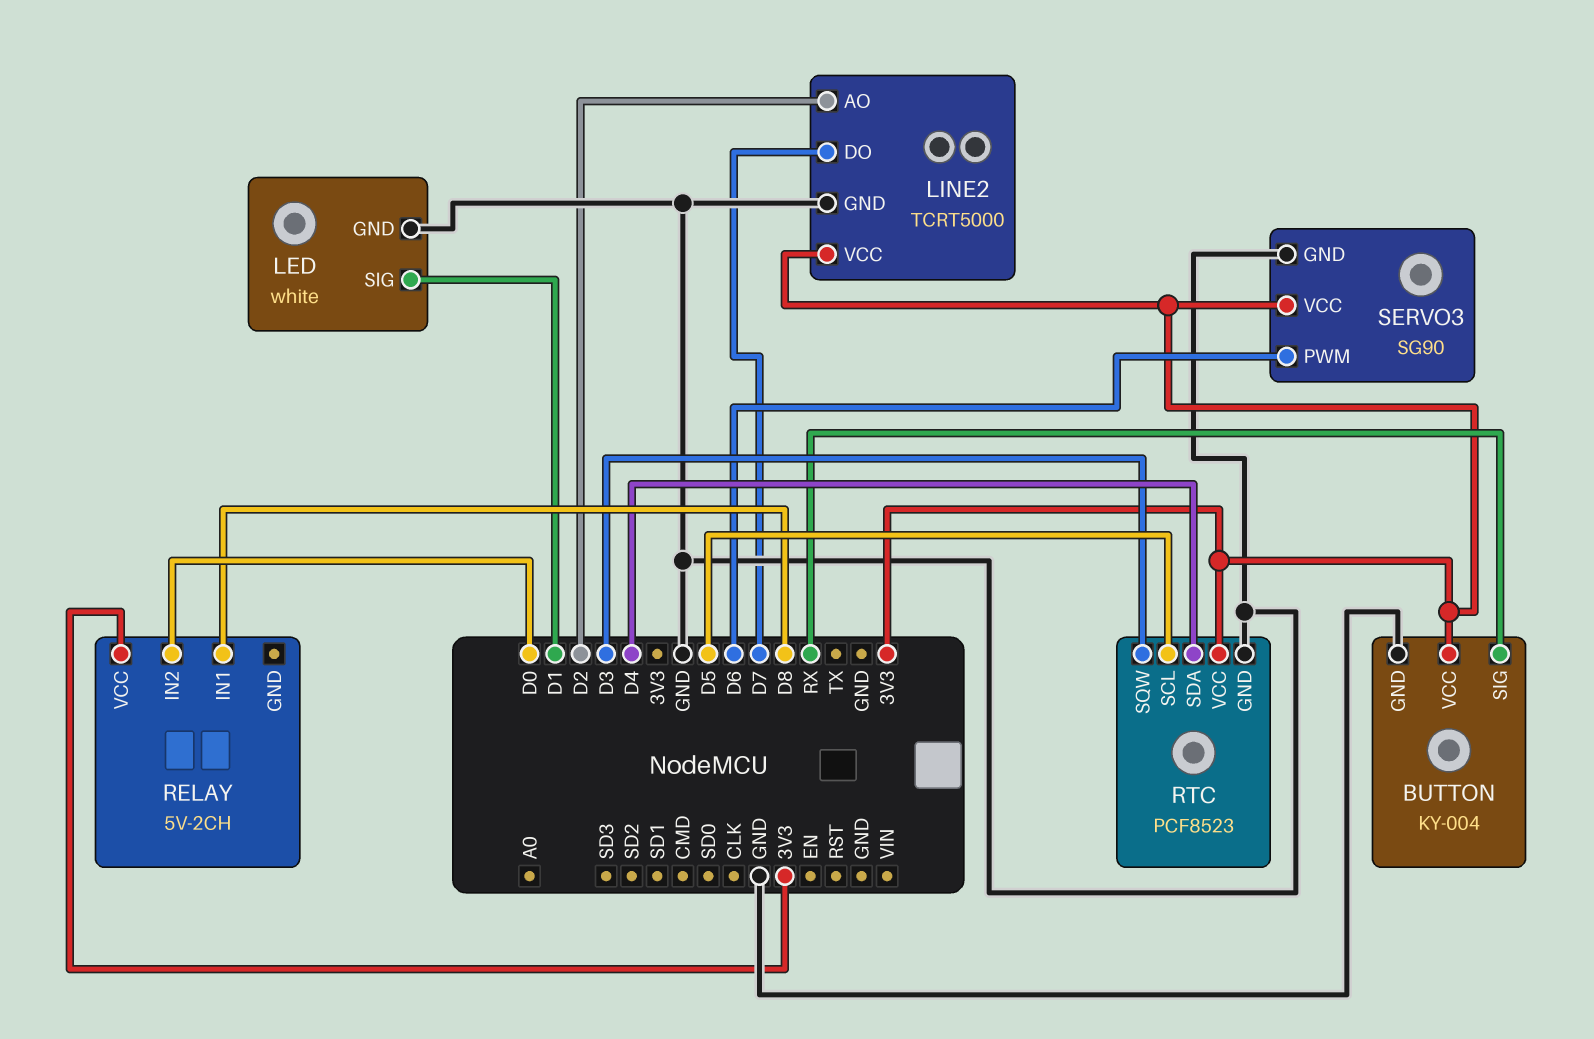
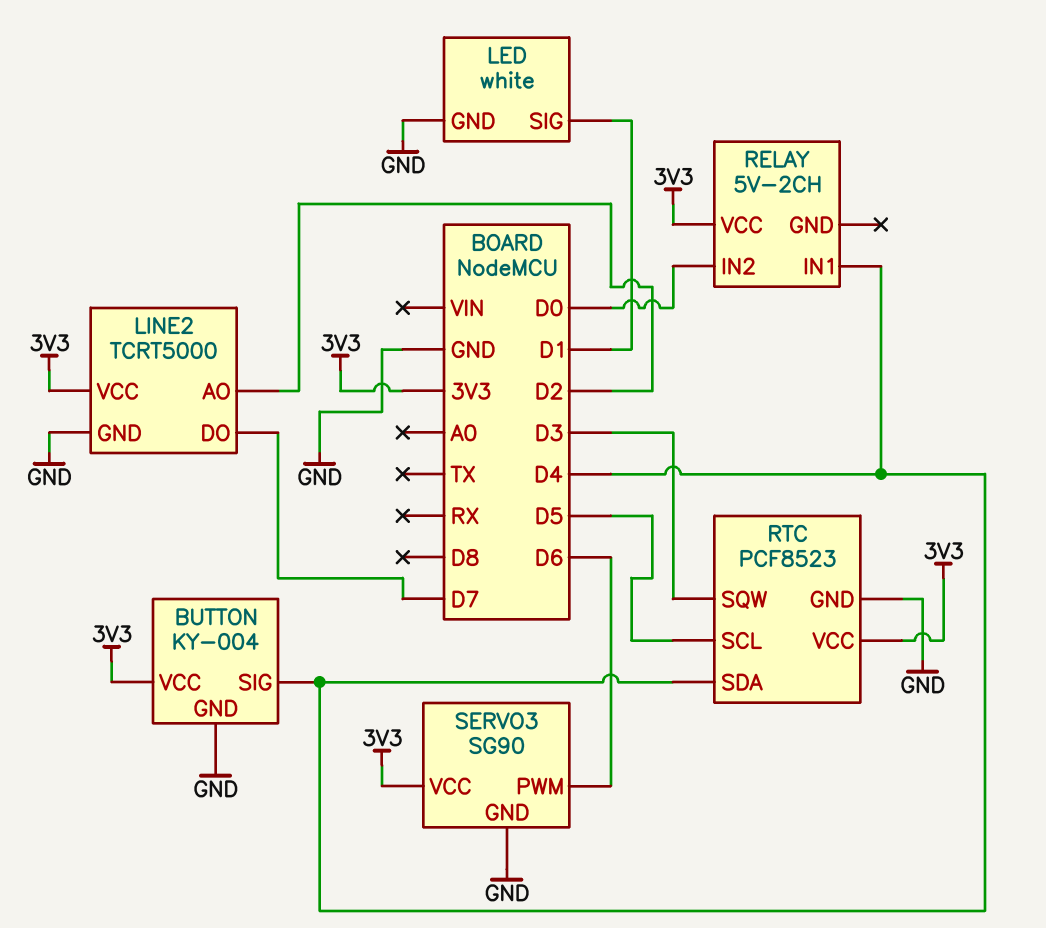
BUTTON pin SIG: RX -> D4
RELAY pin IN1: D8 -> D4

